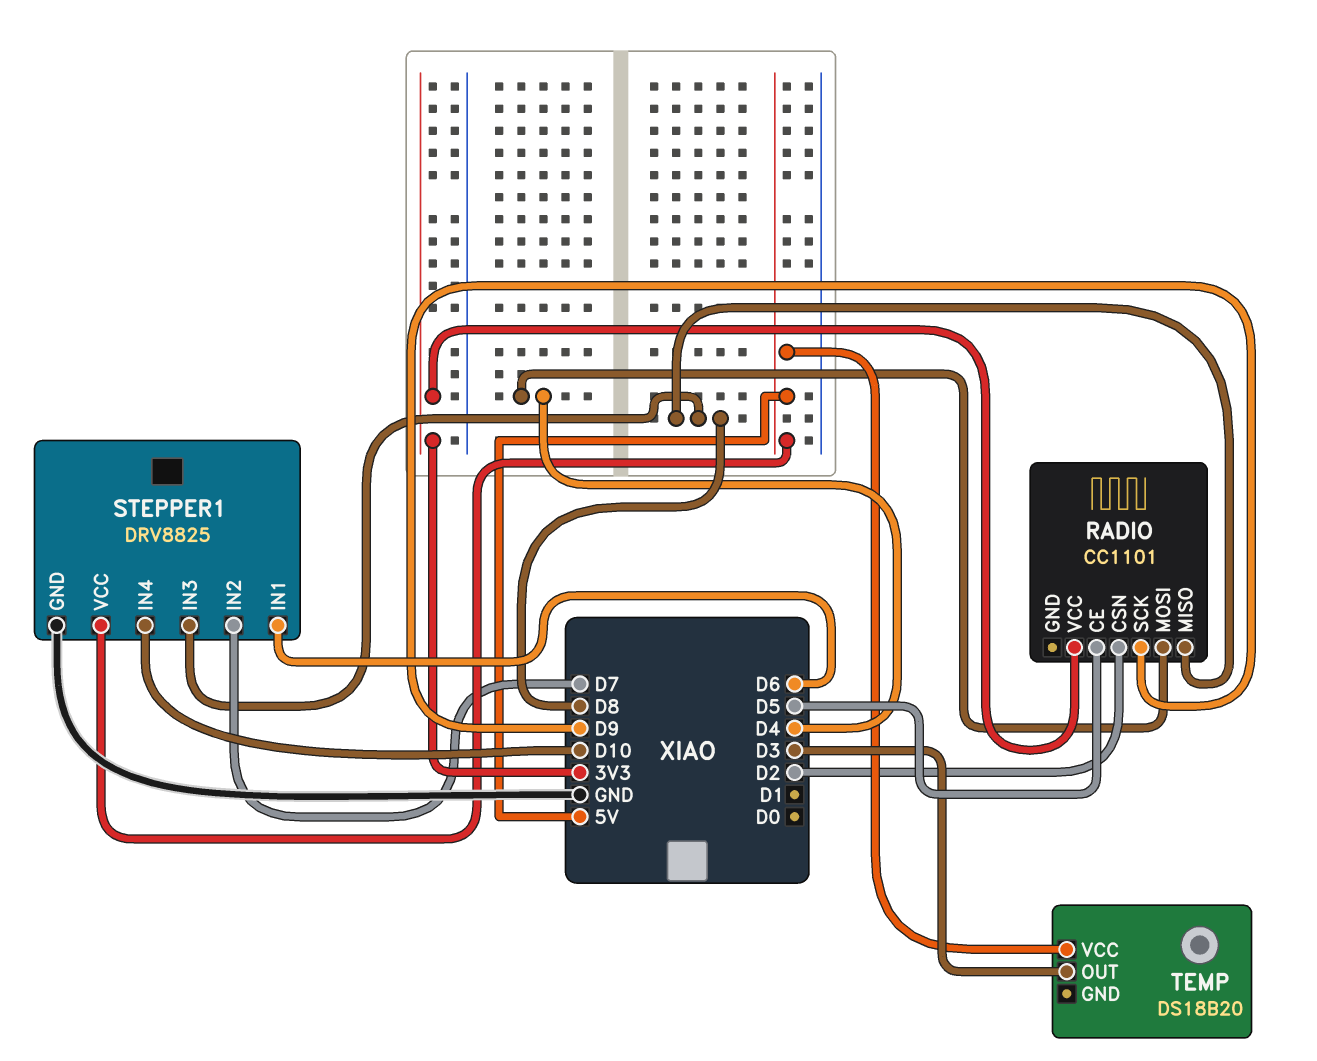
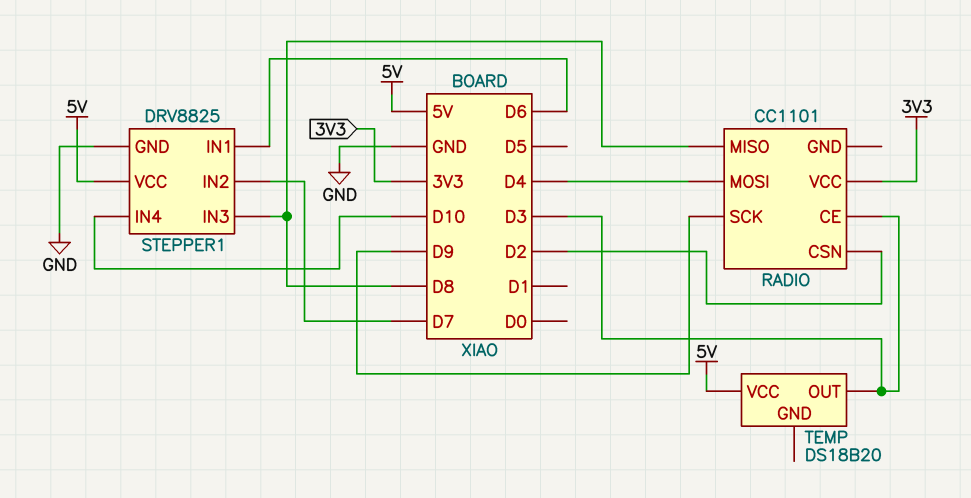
RADIO pin CE: D5 -> D3

